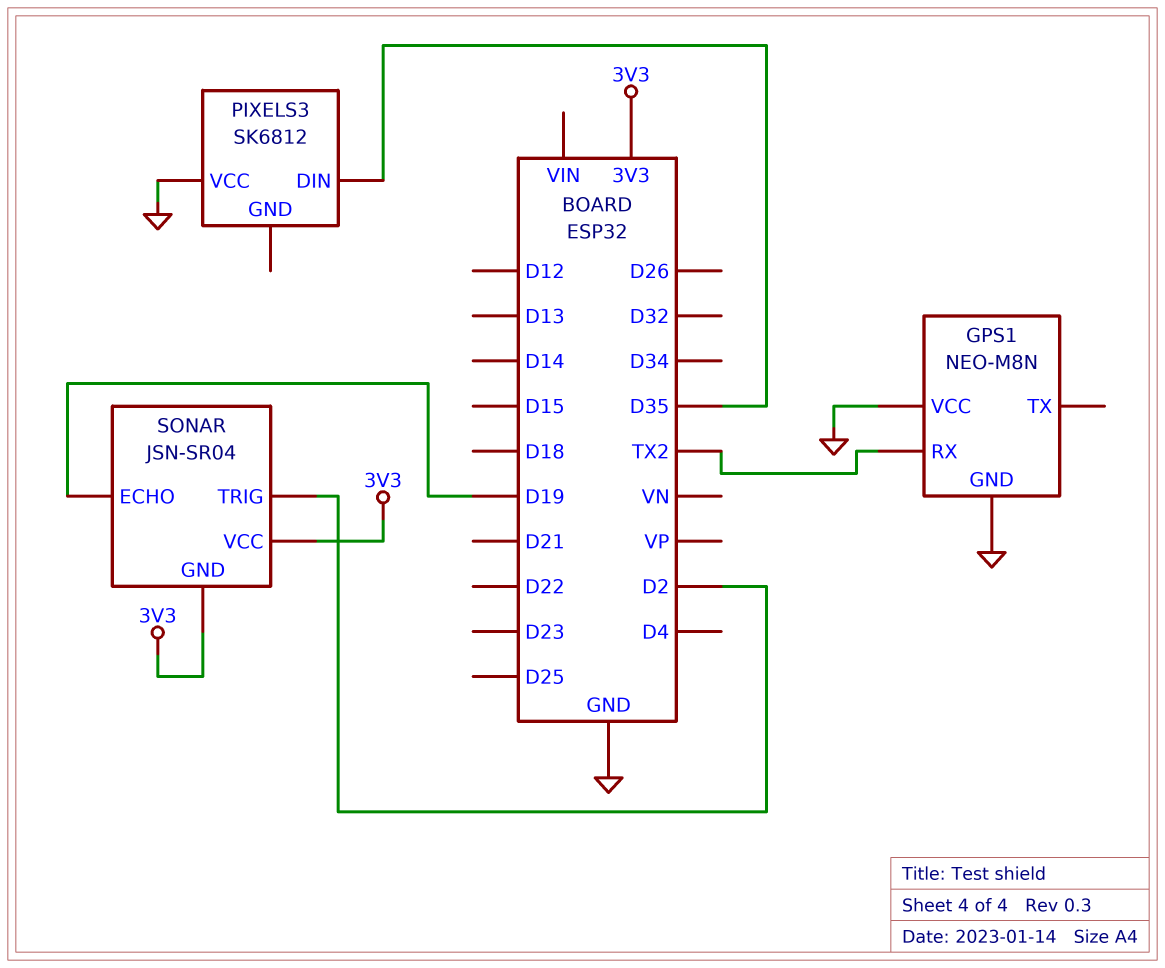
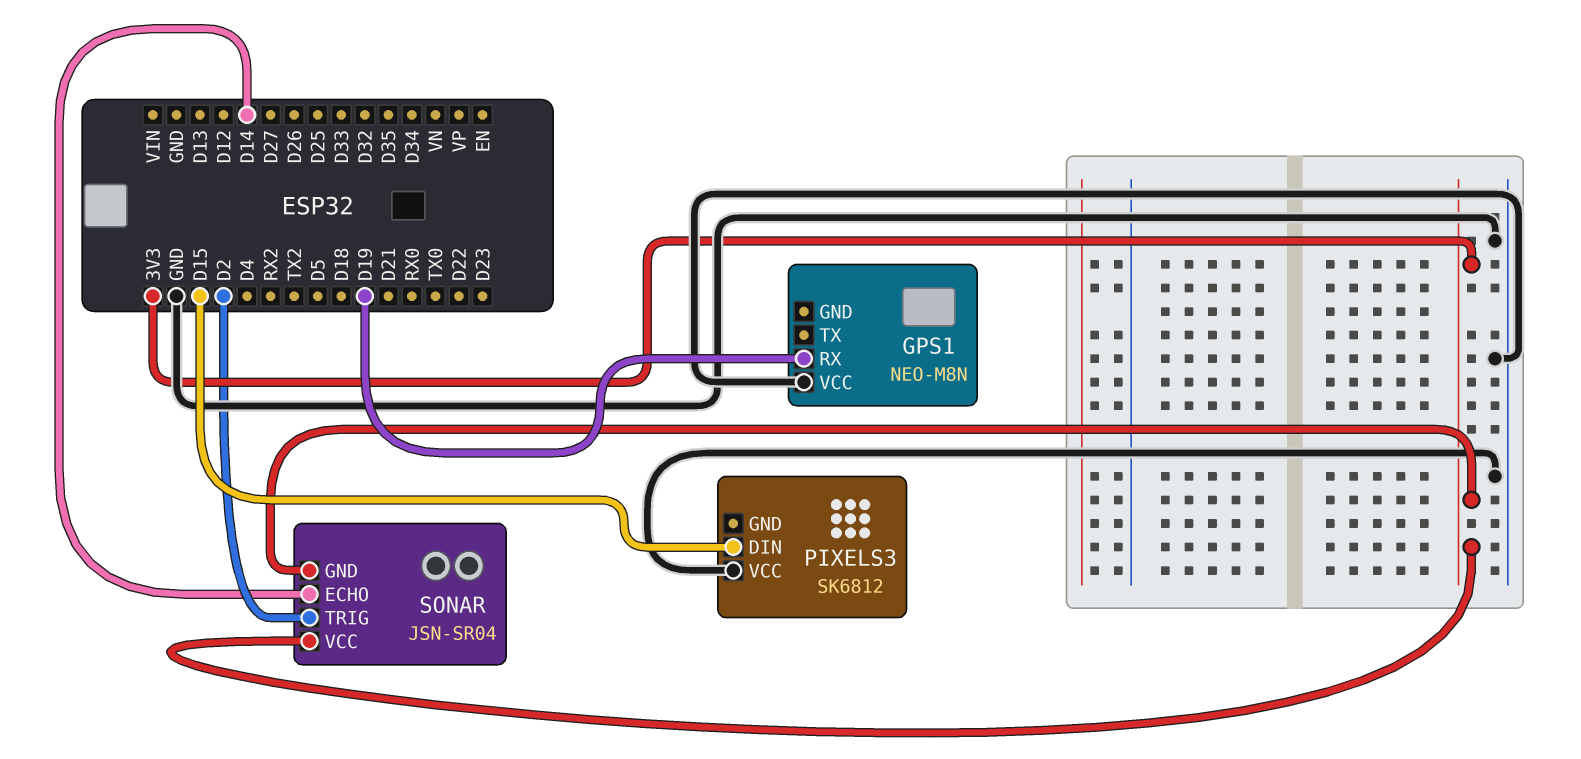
GPS1 pin GND: GND -> none
GPS1 pin RX: TX2 -> D19
PIXELS3 pin DIN: D35 -> D15
SONAR pin ECHO: D19 -> D14

